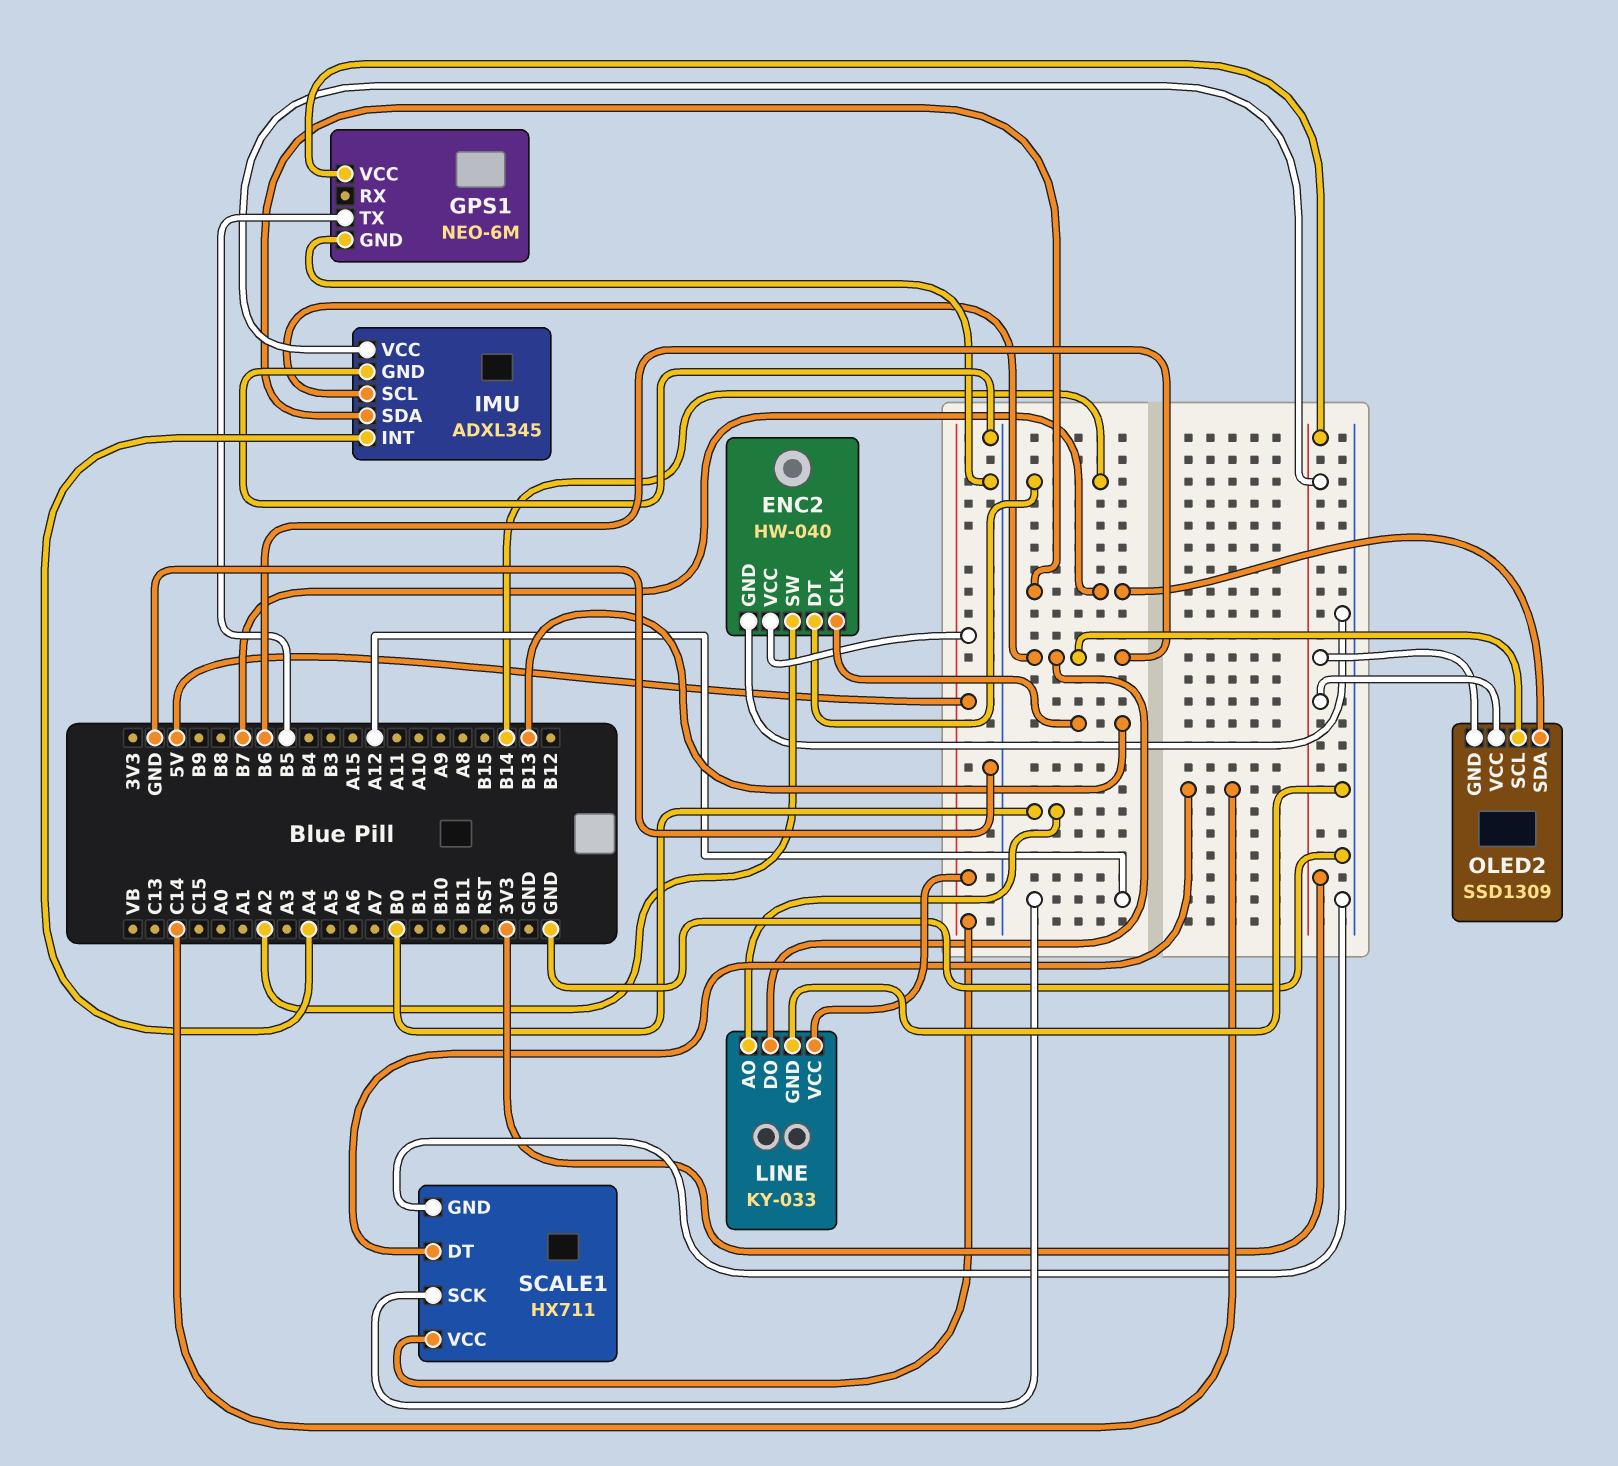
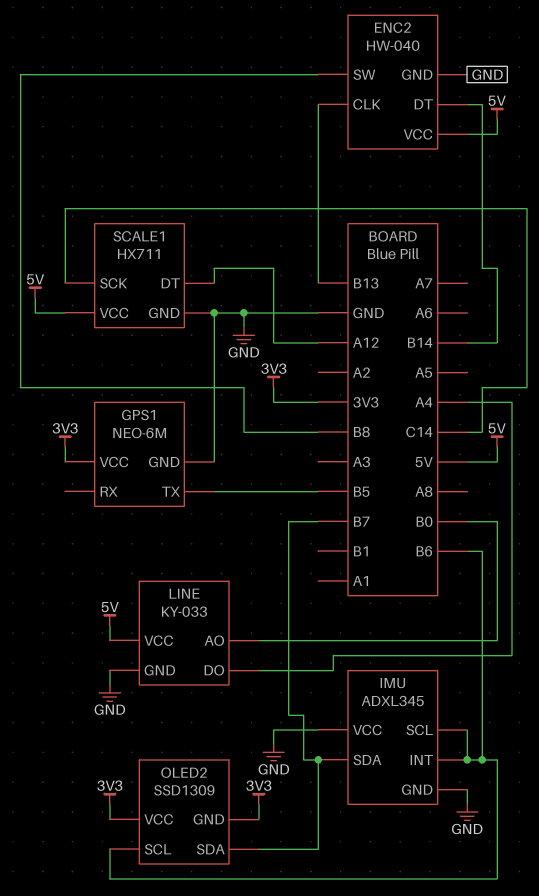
ENC2 pin SW: A2 -> B8
IMU pin INT: A4 -> B6
IMU pin VCC: 3V3 -> GND
LINE pin DO: B6 -> A4
SCALE1 pin DT: C14 -> A12
SCALE1 pin SCK: A12 -> C14

